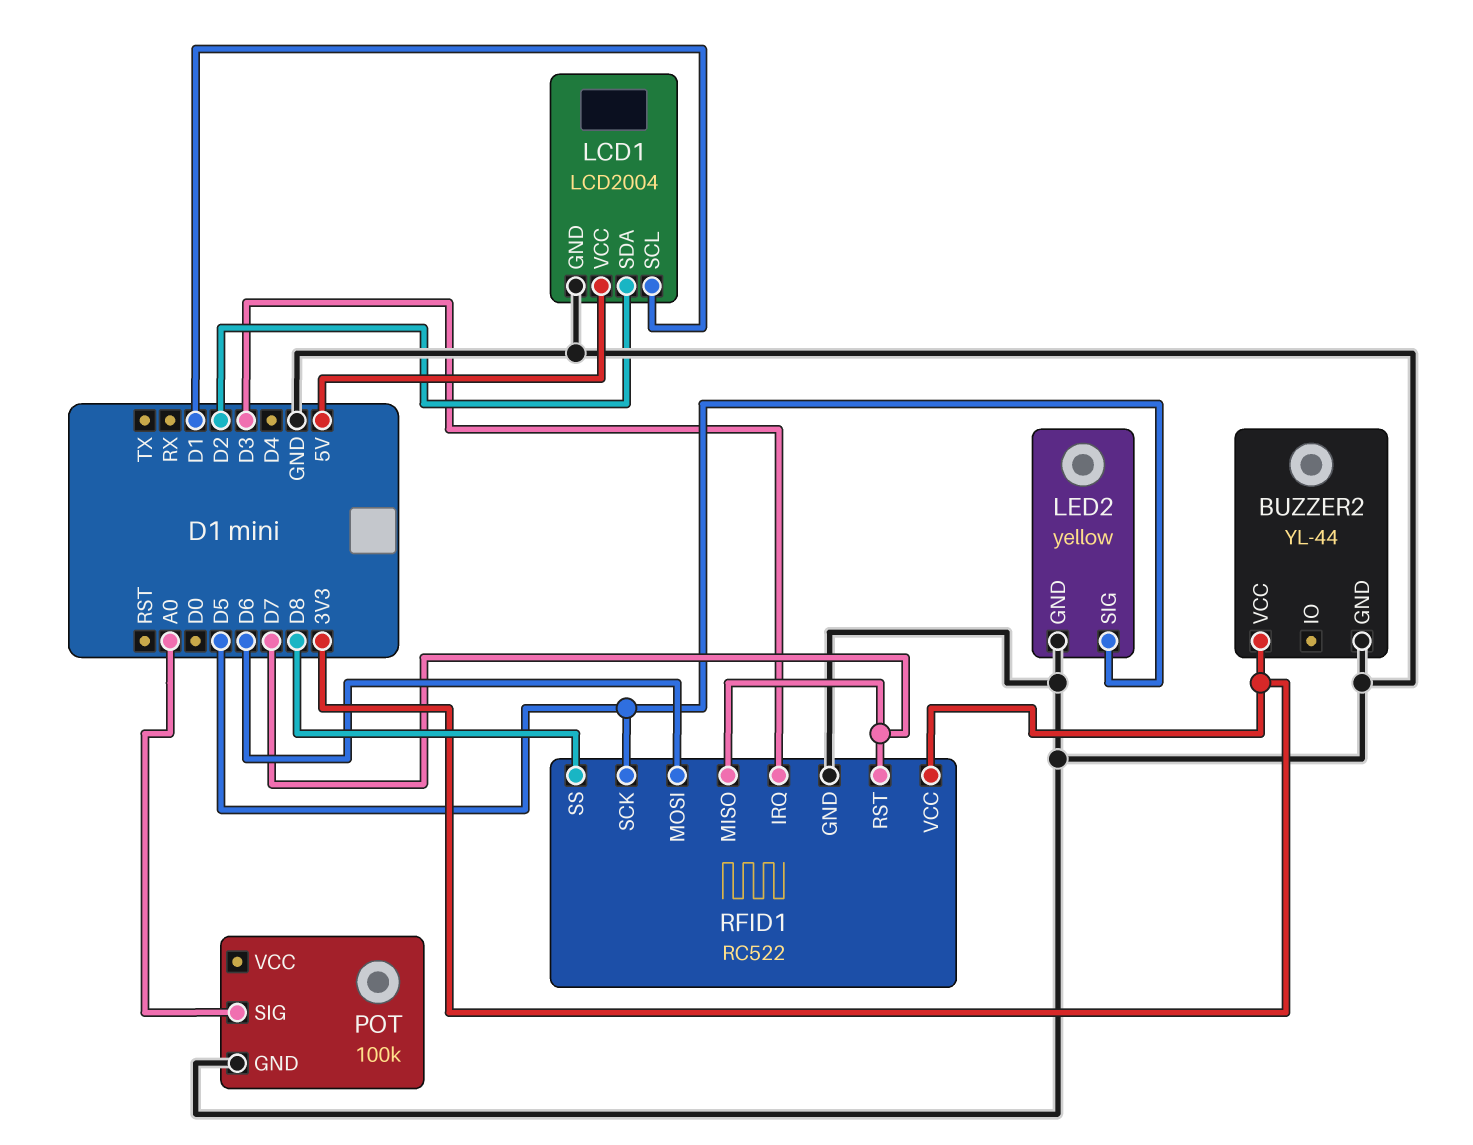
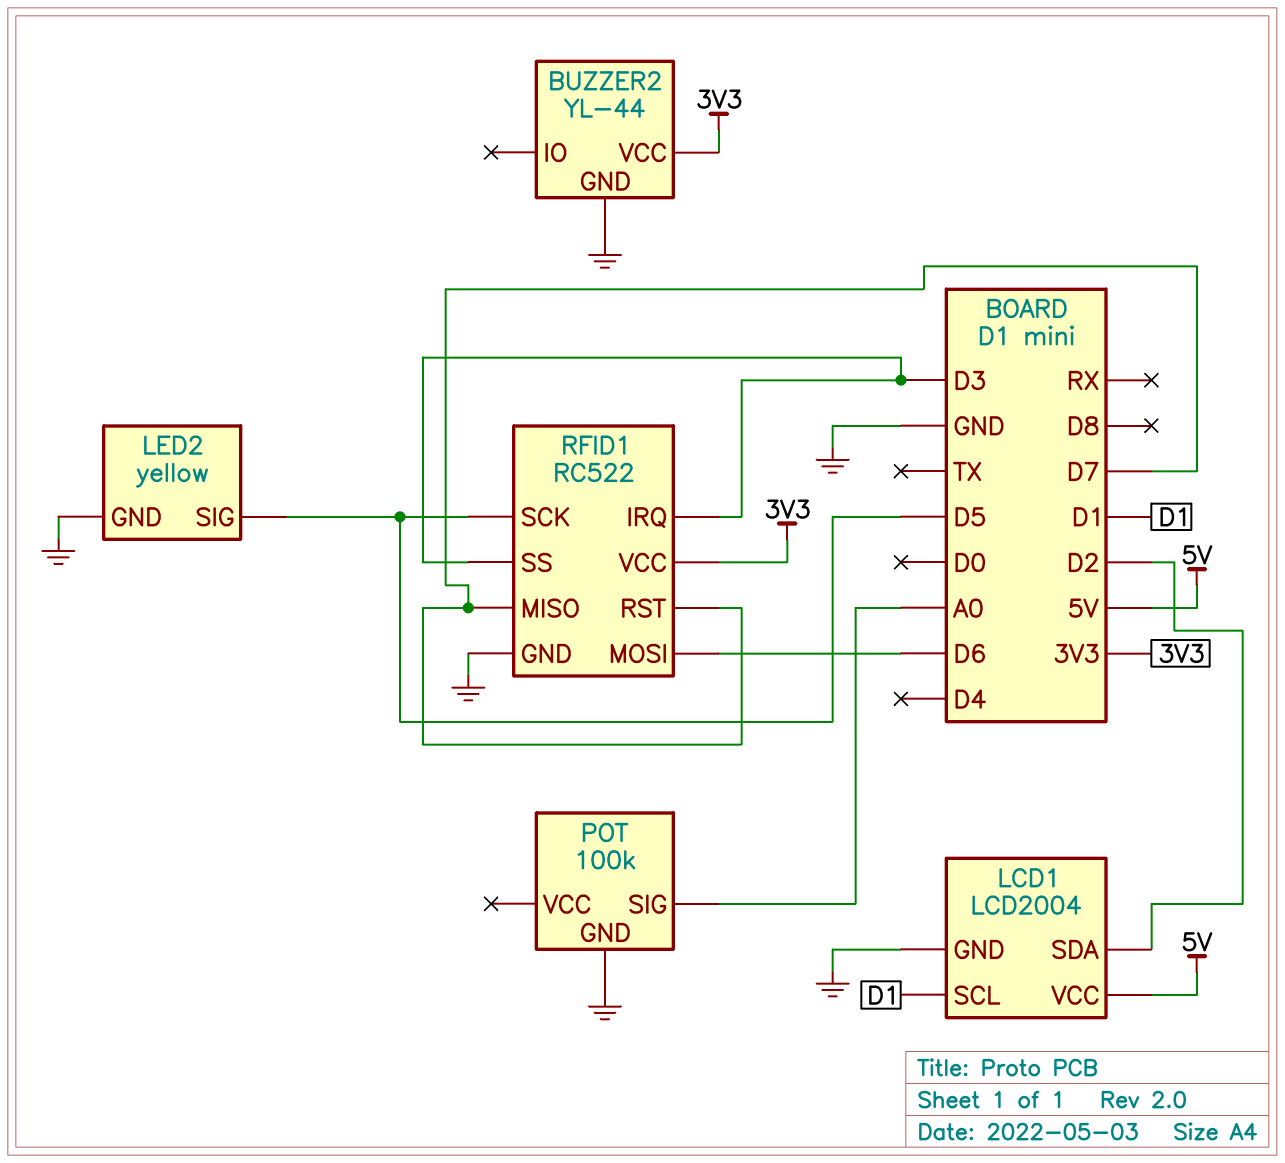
RFID1 pin SS: D8 -> D3

